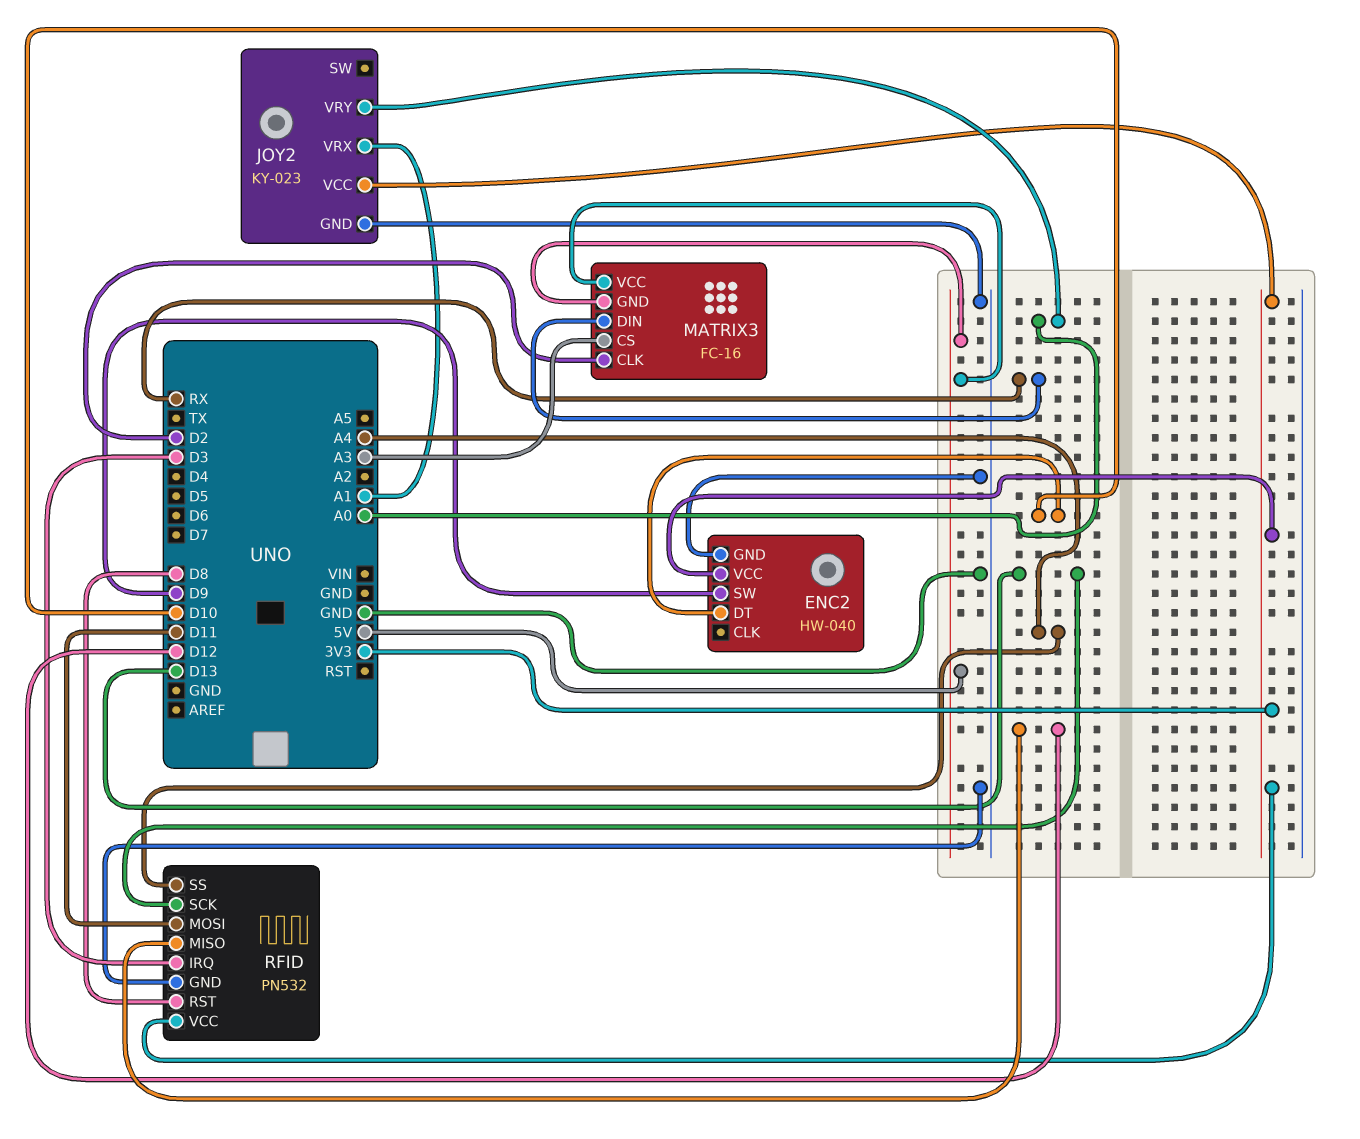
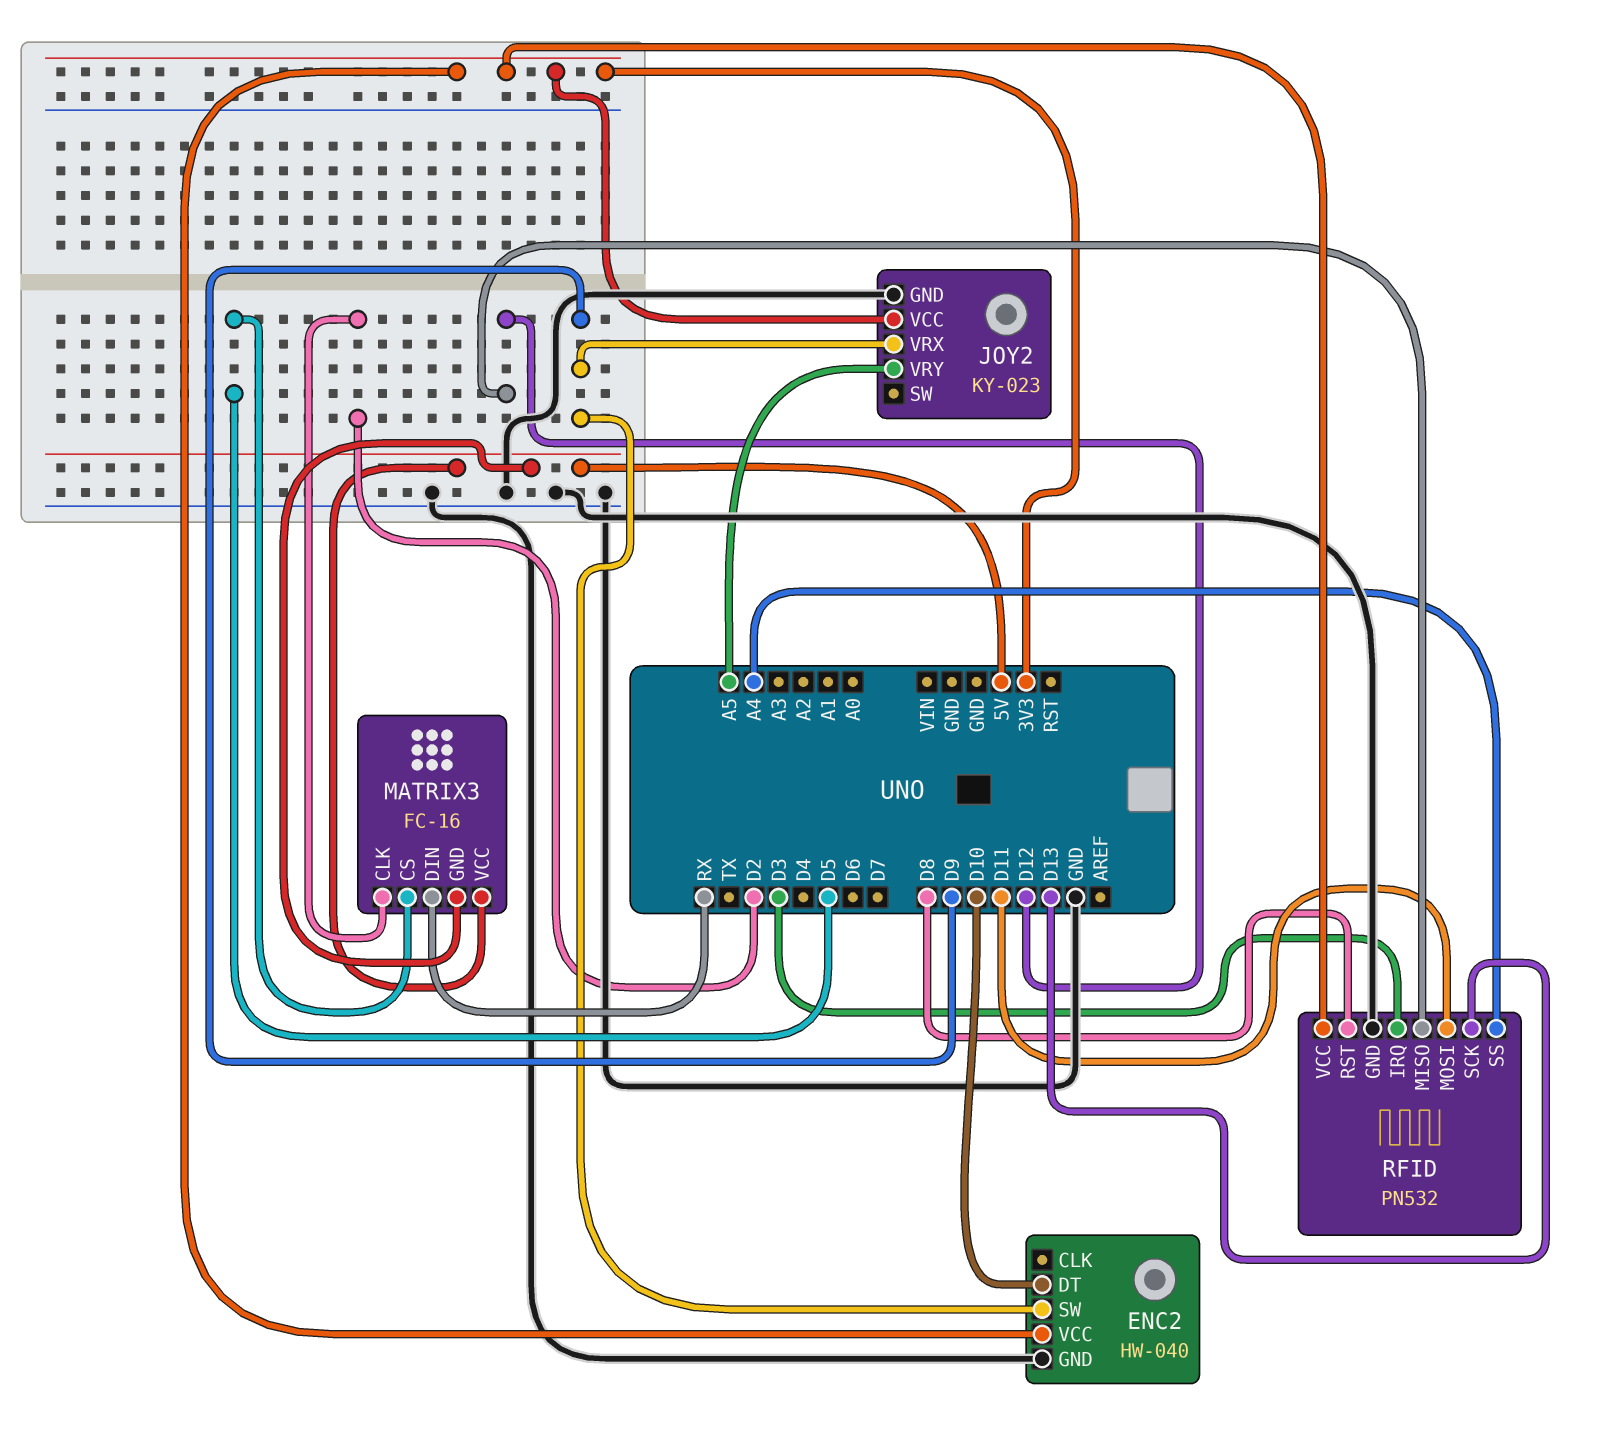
JOY2 pin VRX: A1 -> D9
JOY2 pin VRY: A0 -> A5
MATRIX3 pin CS: A3 -> D5

